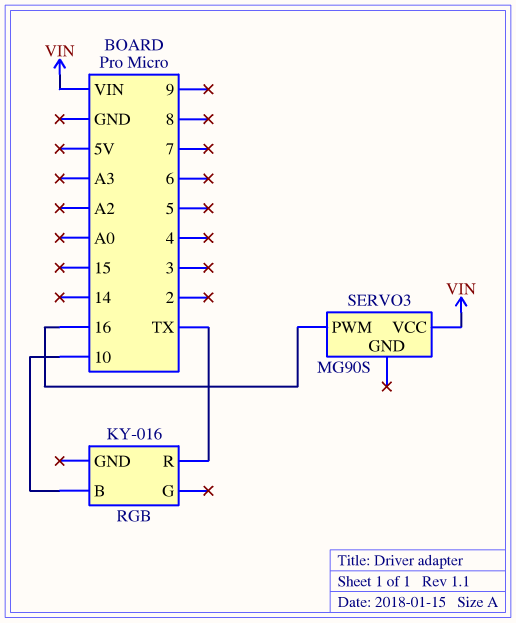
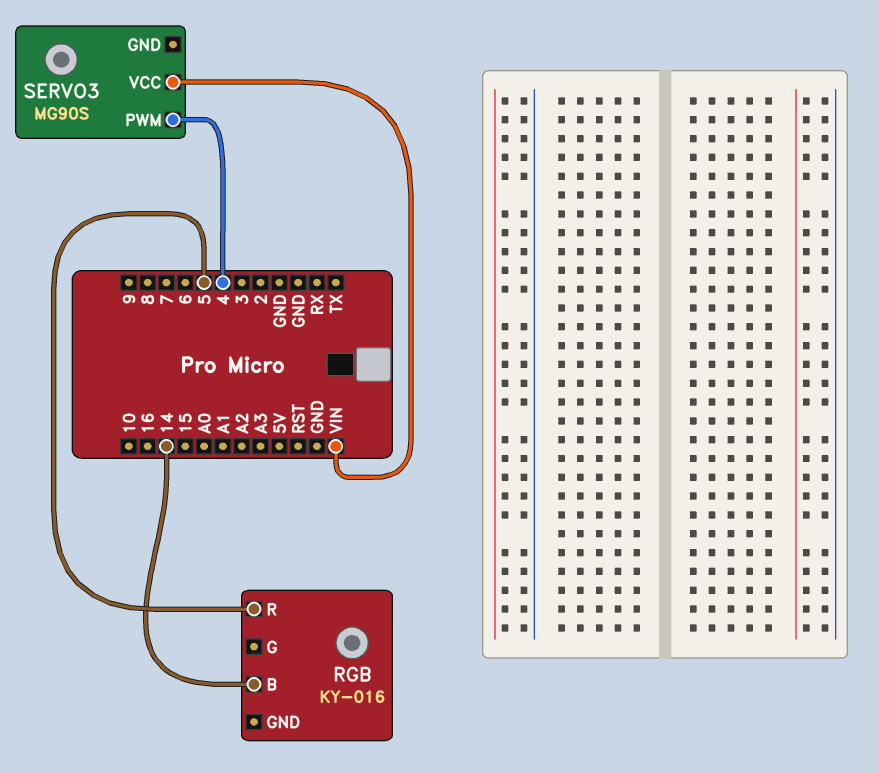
RGB pin B: 10 -> 14
RGB pin R: TX -> 5
SERVO3 pin PWM: 16 -> 4

